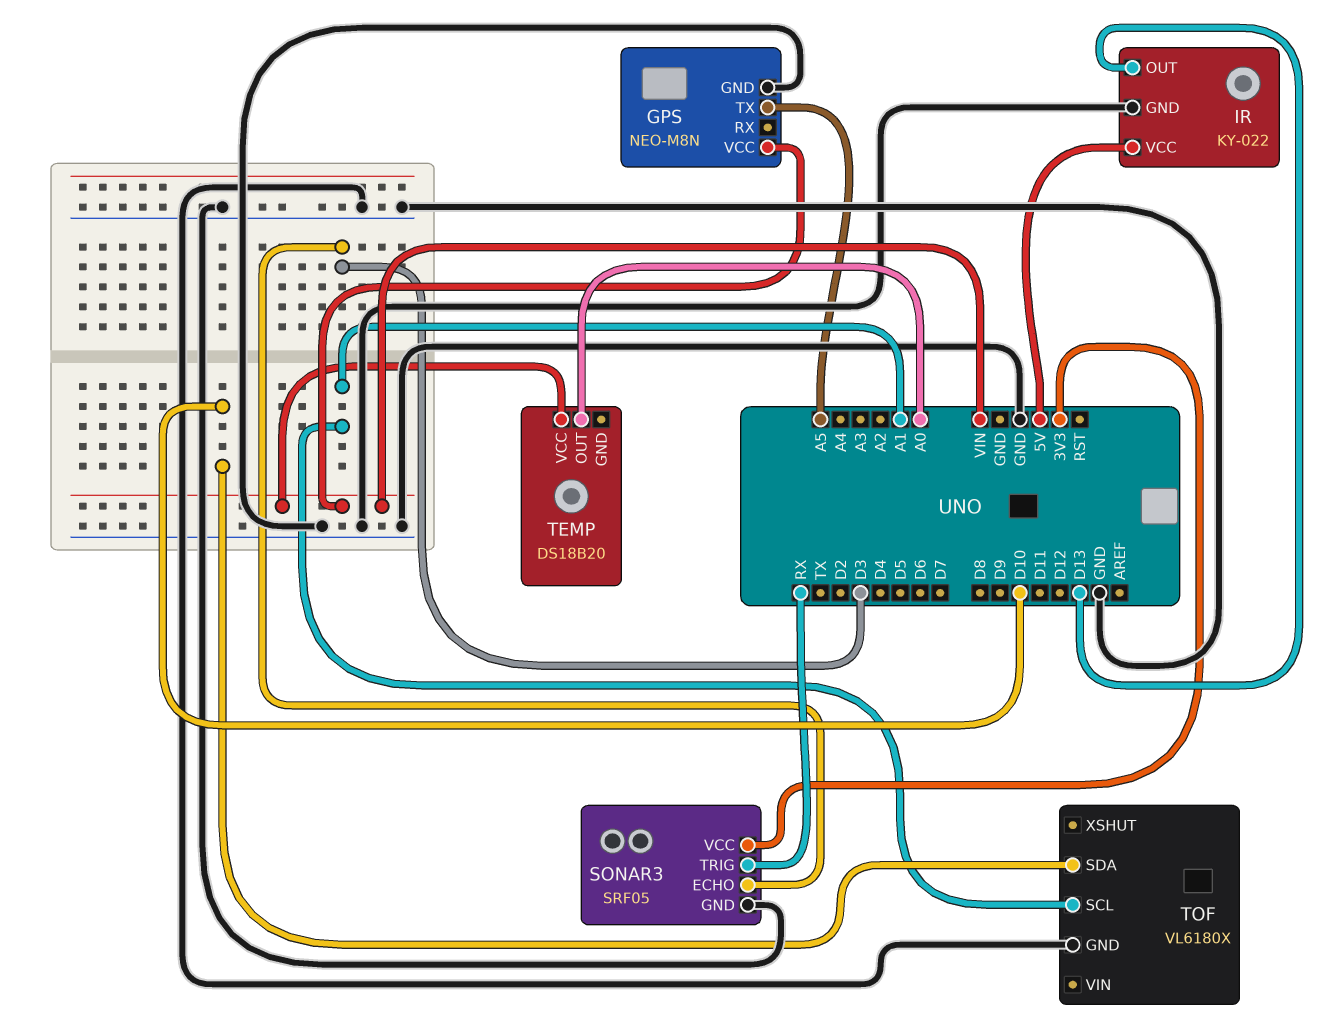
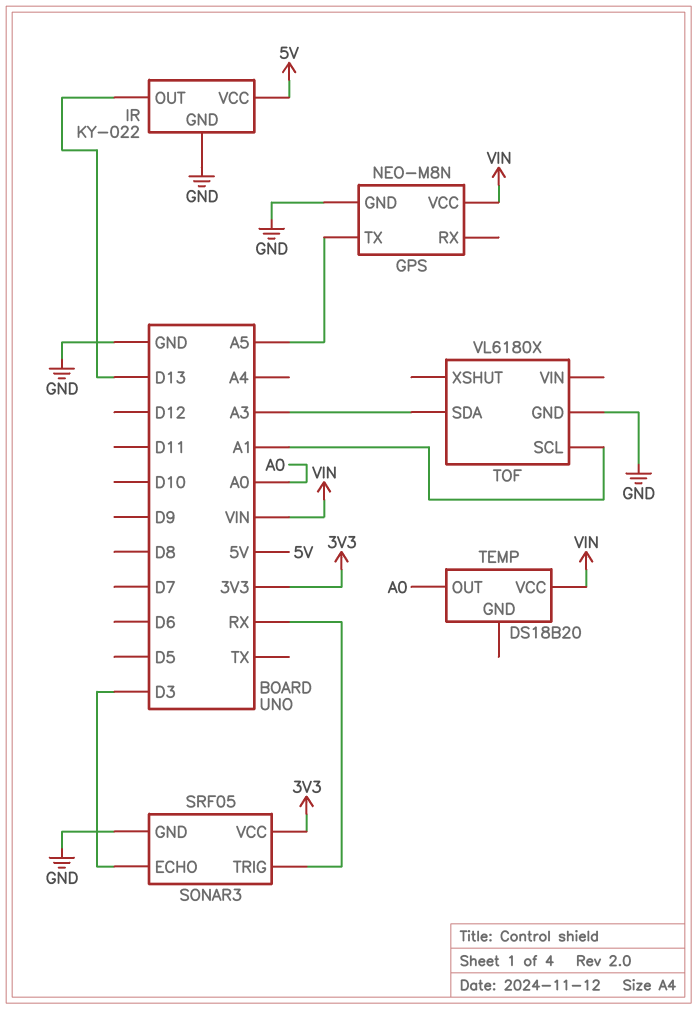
TOF pin SDA: D10 -> A3

